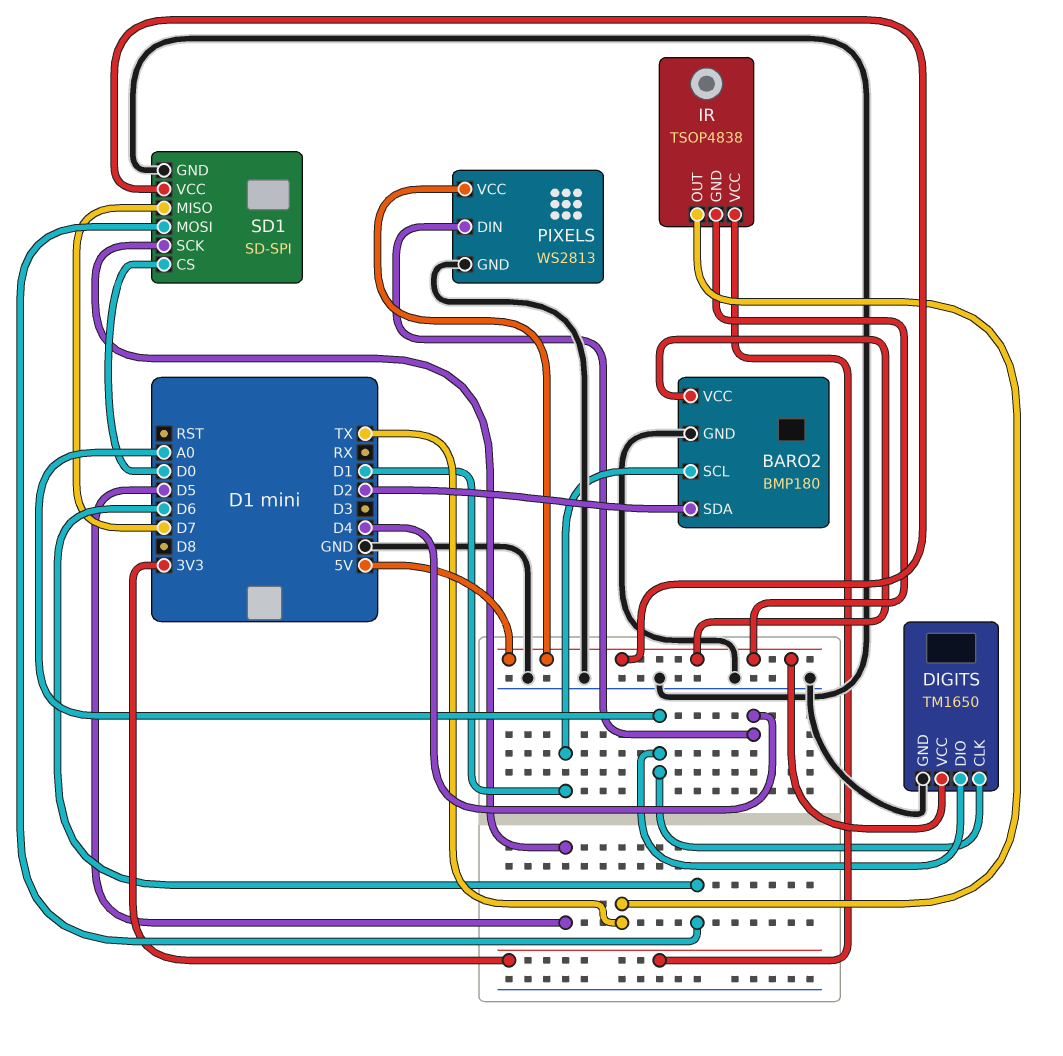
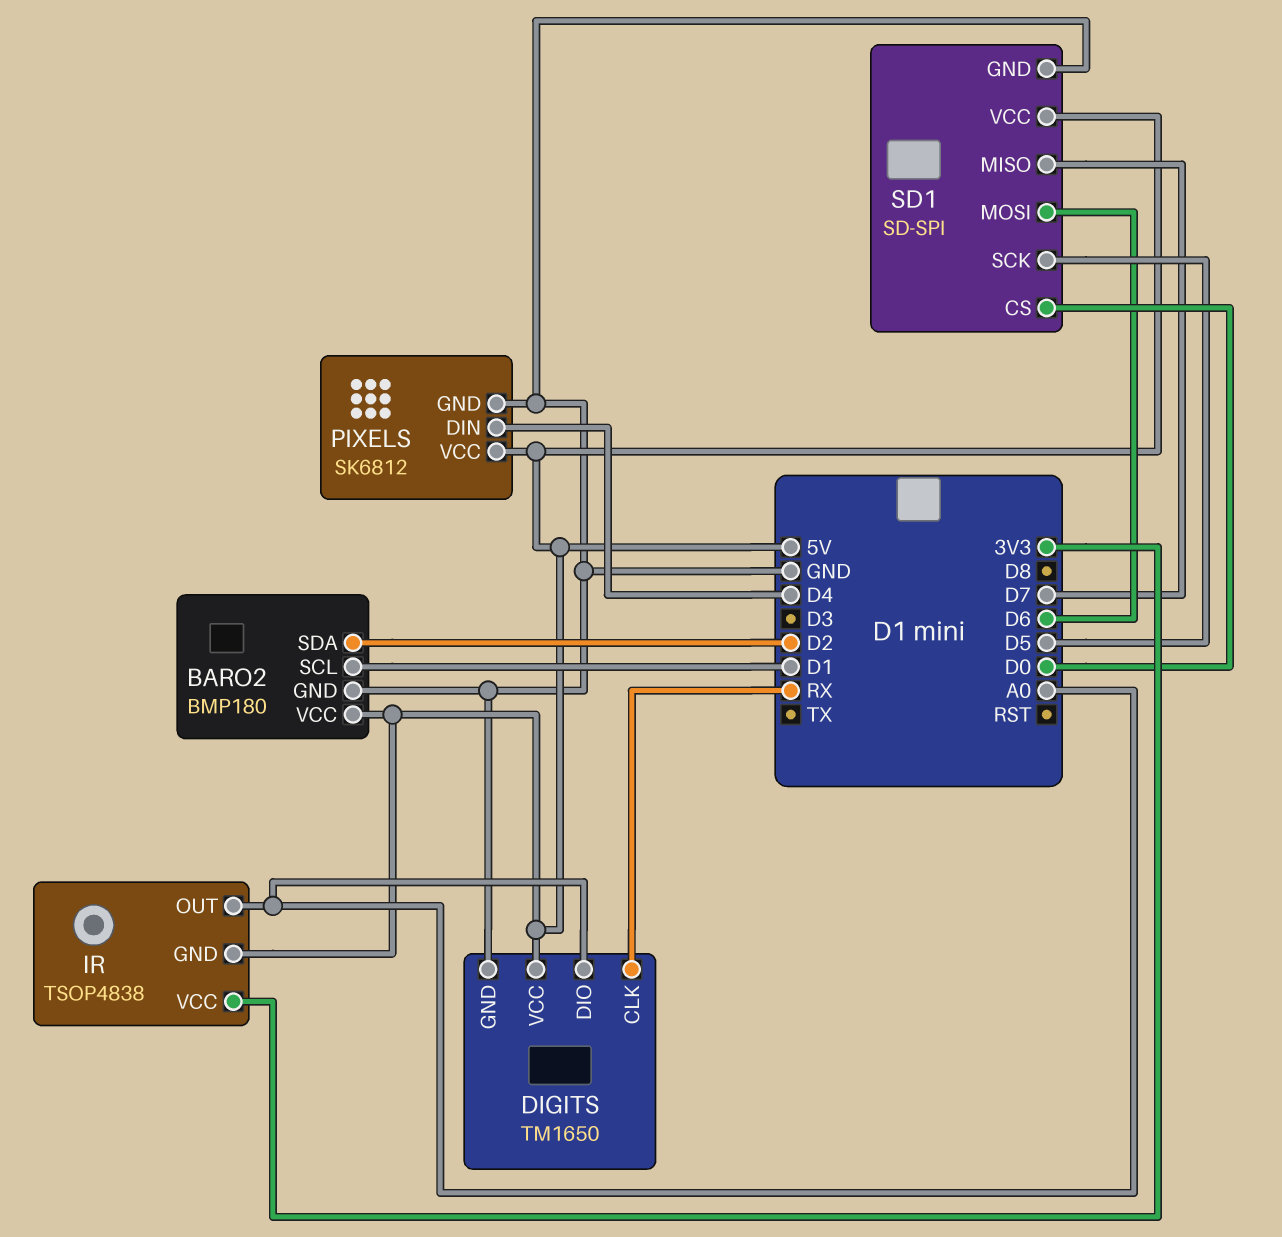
DIGITS pin CLK: A0 -> RX
IR pin OUT: TX -> A0
PIXELS: WS2813 -> SK6812

